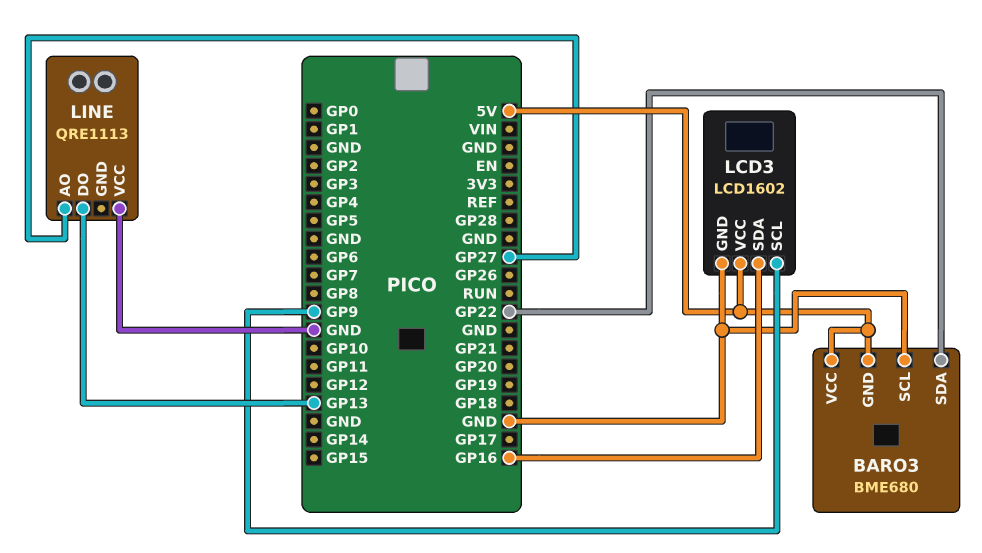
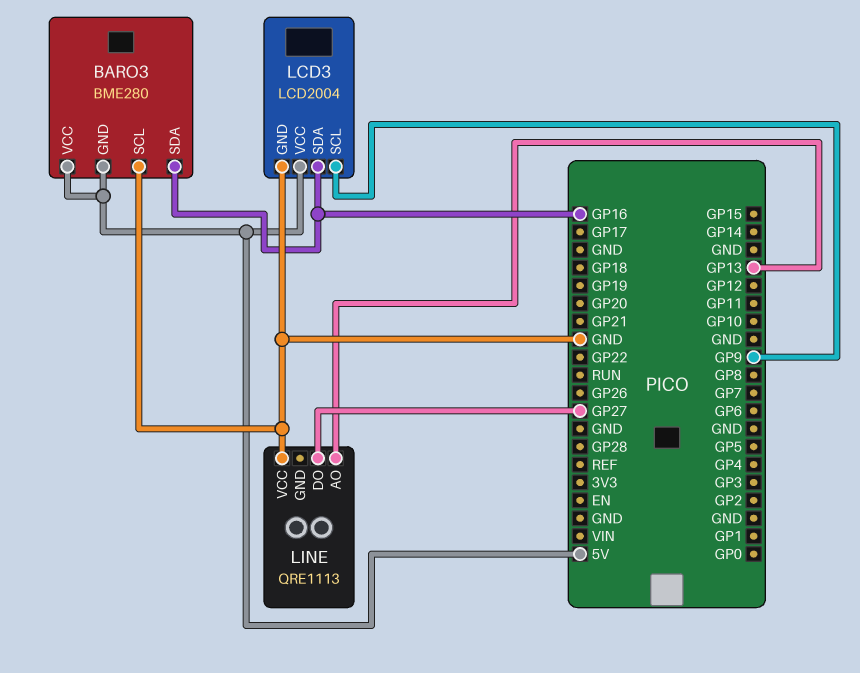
BARO3: BME680 -> BME280
BARO3 pin SDA: GP22 -> GP16
LCD3: LCD1602 -> LCD2004
LINE pin AO: GP27 -> GP13
LINE pin DO: GP13 -> GP27

